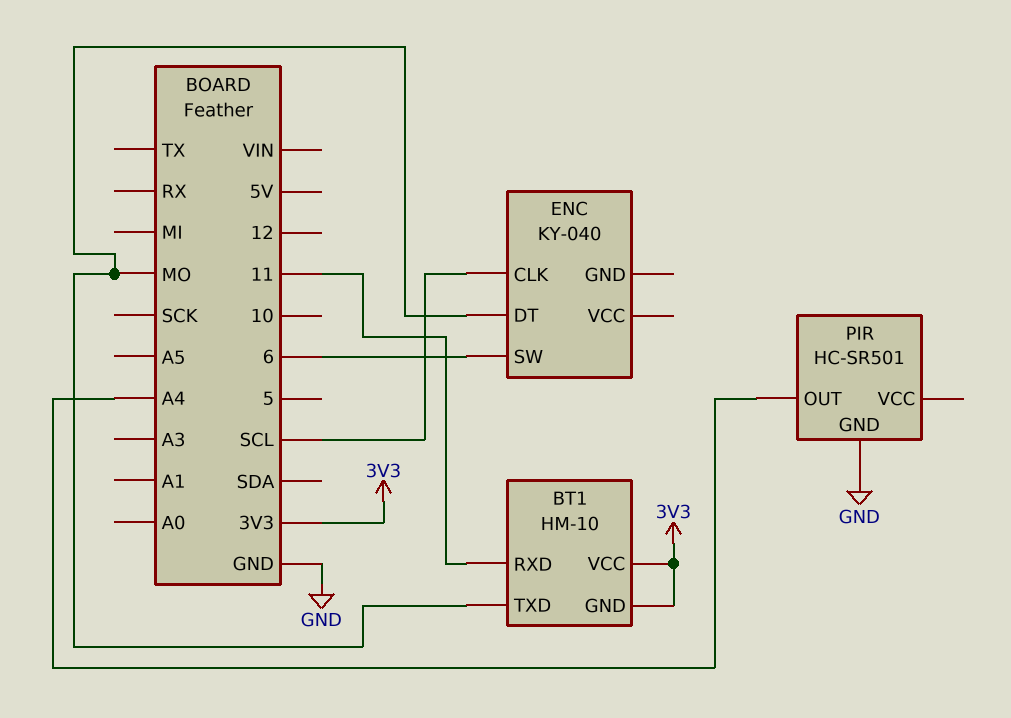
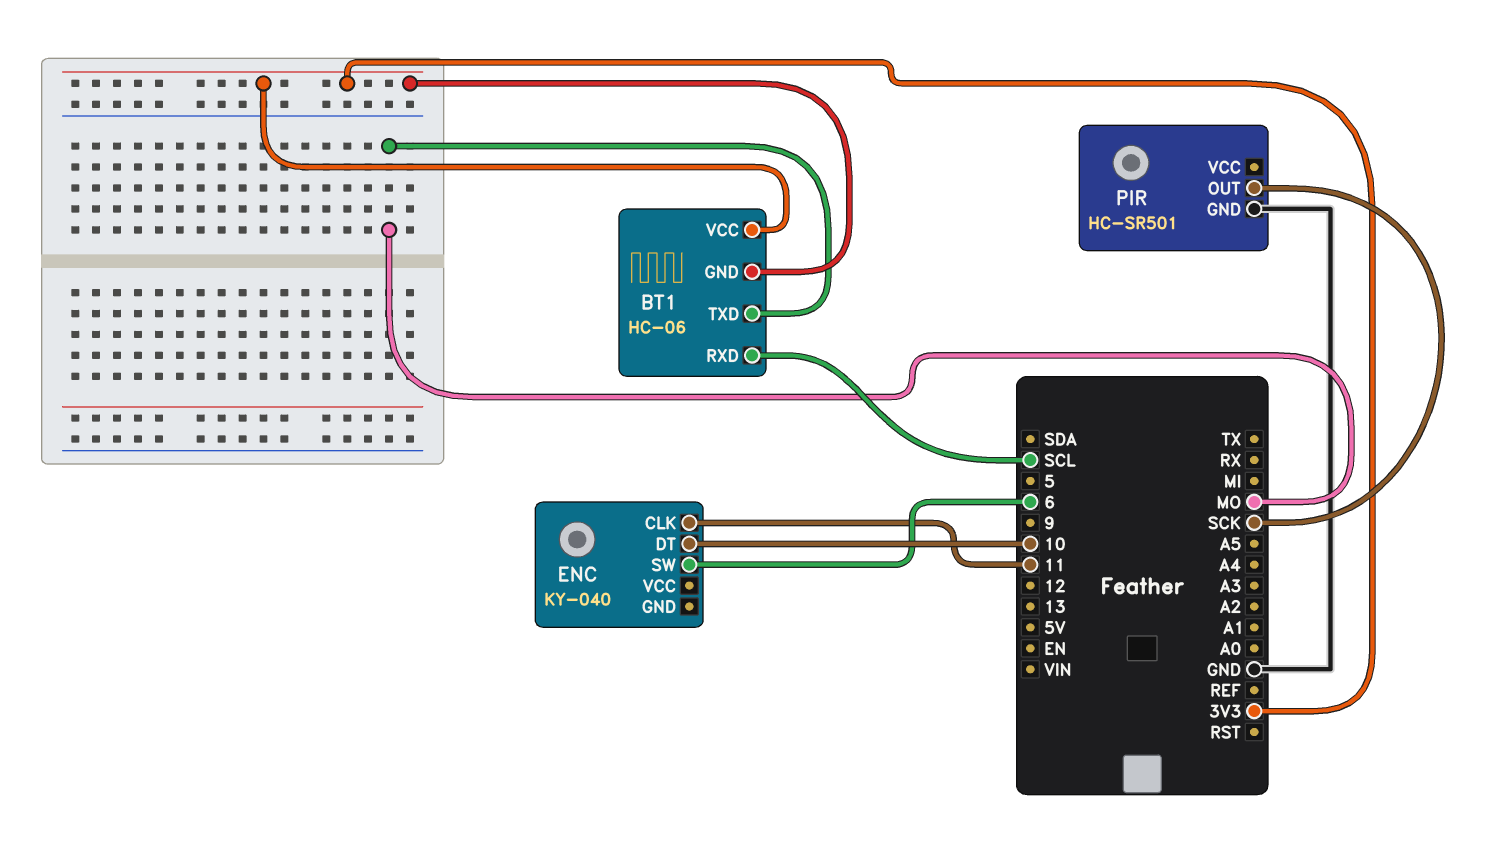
BT1: HM-10 -> HC-06
BT1 pin RXD: 11 -> SCL
ENC pin CLK: SCL -> 11
ENC pin DT: MO -> 10
PIR pin OUT: A4 -> SCK

